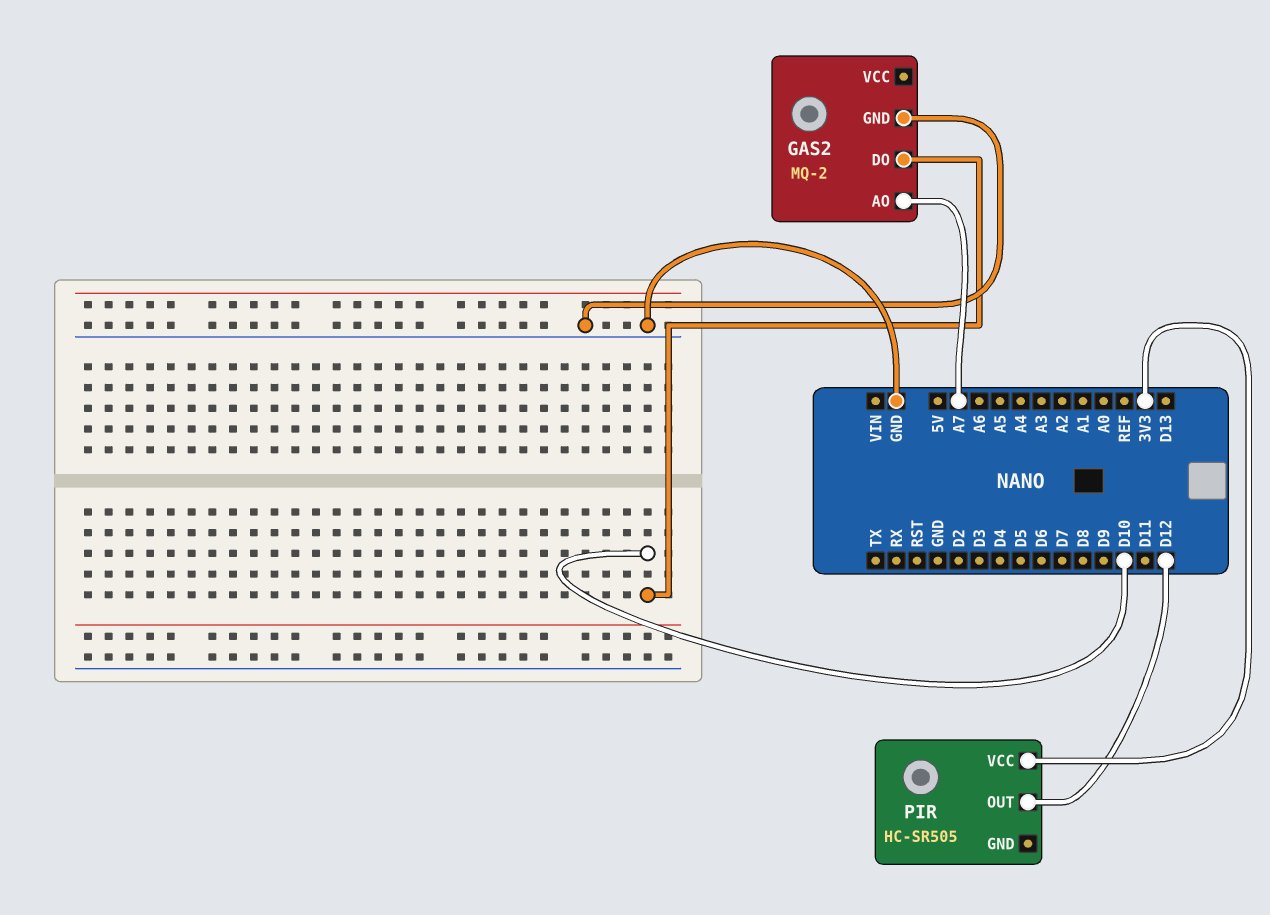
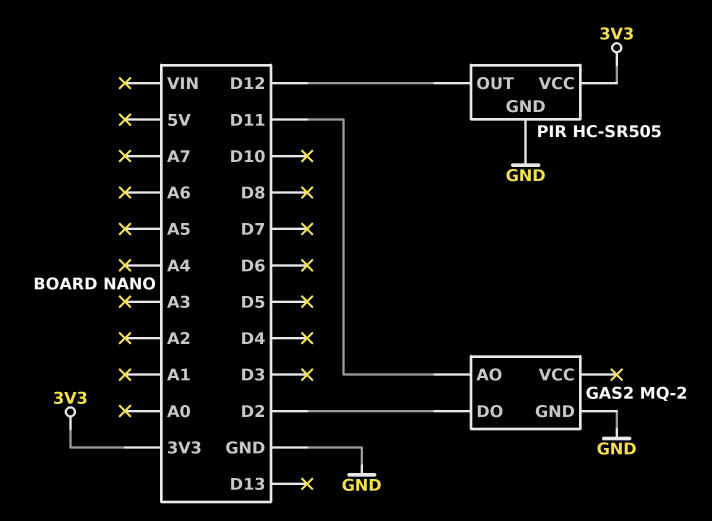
GAS2 pin AO: A7 -> D11
GAS2 pin DO: D10 -> D2
PIR pin GND: none -> GND

